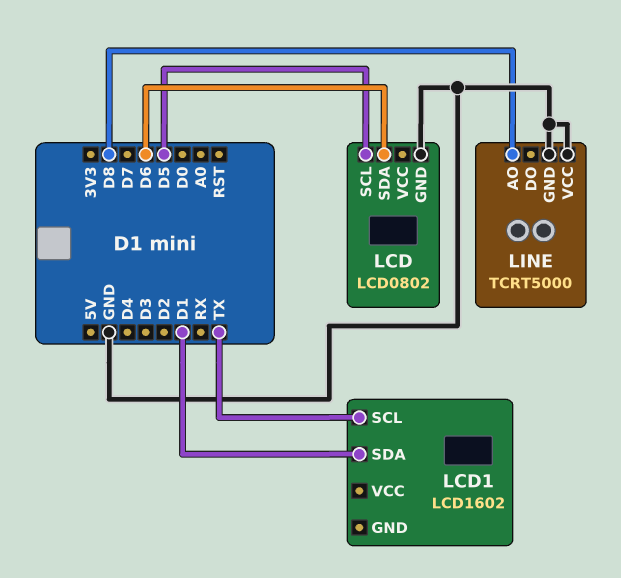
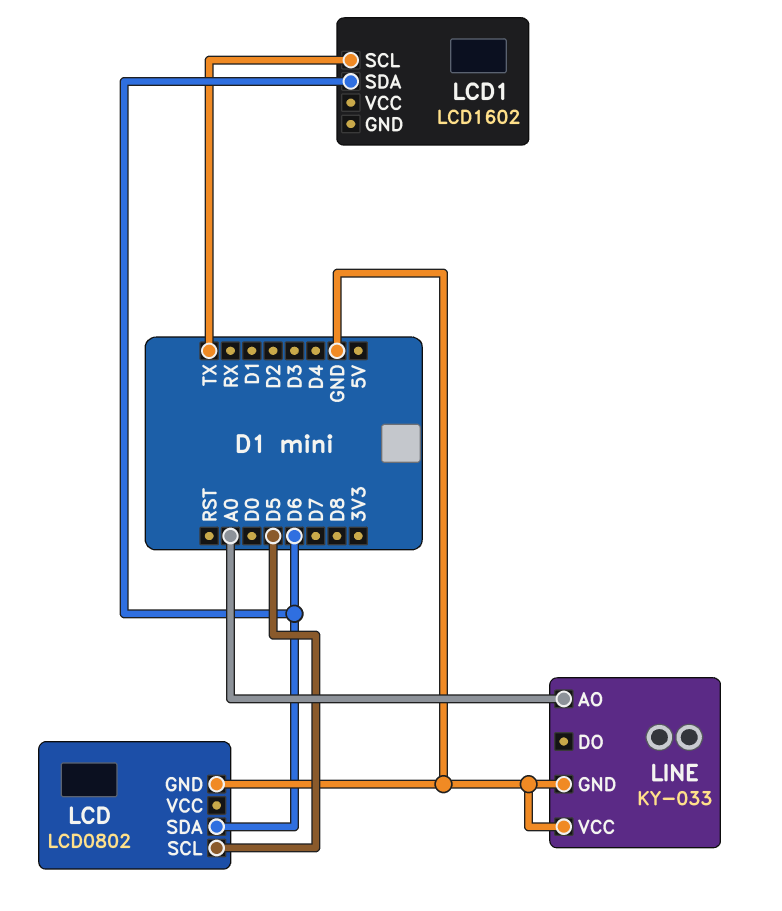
LCD1 pin SDA: D1 -> D6
LINE: TCRT5000 -> KY-033
LINE pin AO: D8 -> A0

